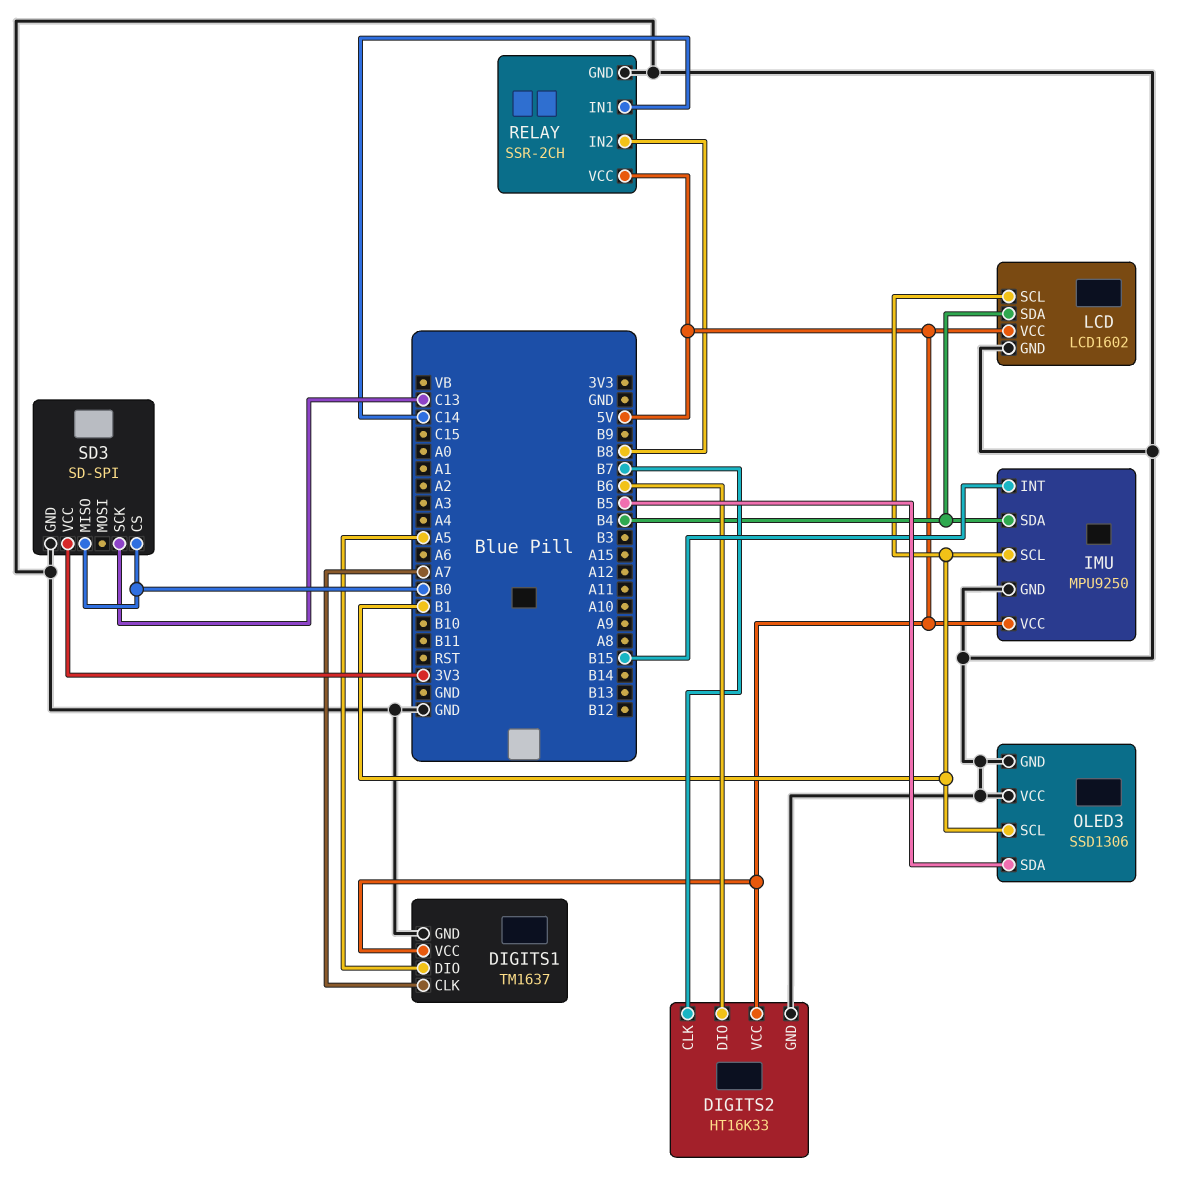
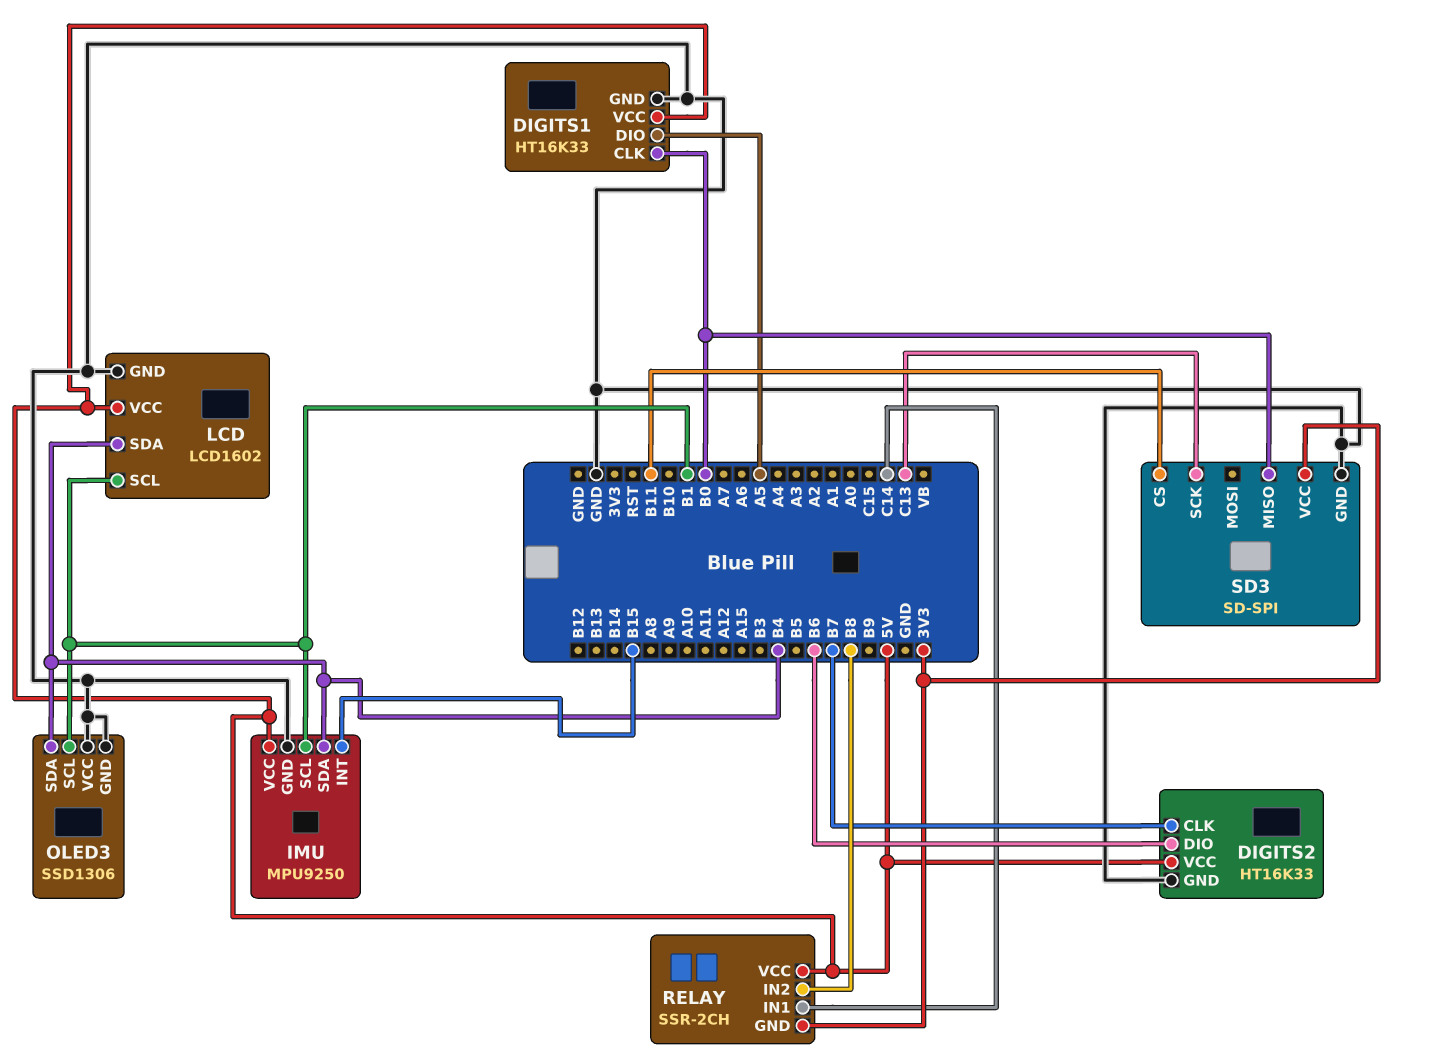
DIGITS1: TM1637 -> HT16K33
DIGITS1 pin CLK: A7 -> B0
OLED3 pin SDA: B5 -> B4
RELAY pin GND: GND -> 3V3
SD3 pin CS: B0 -> B11

